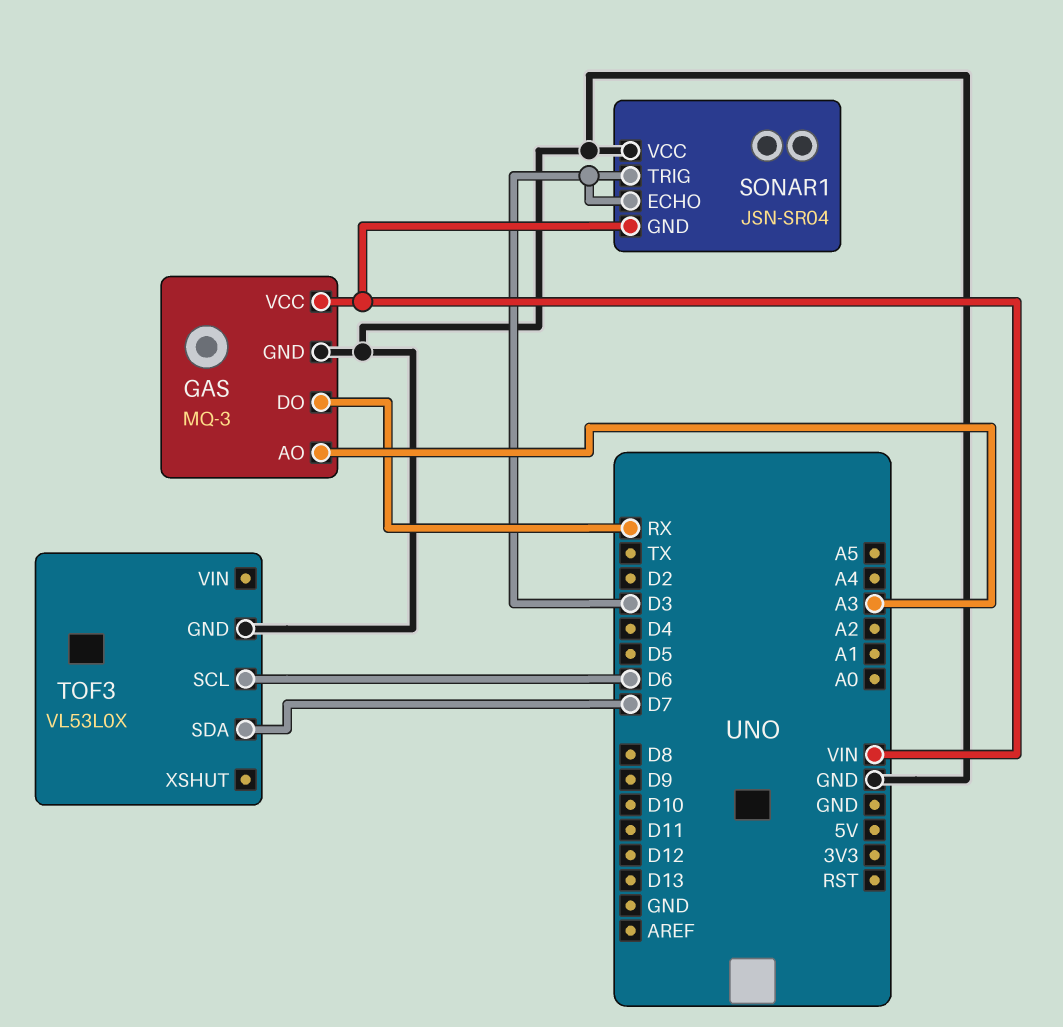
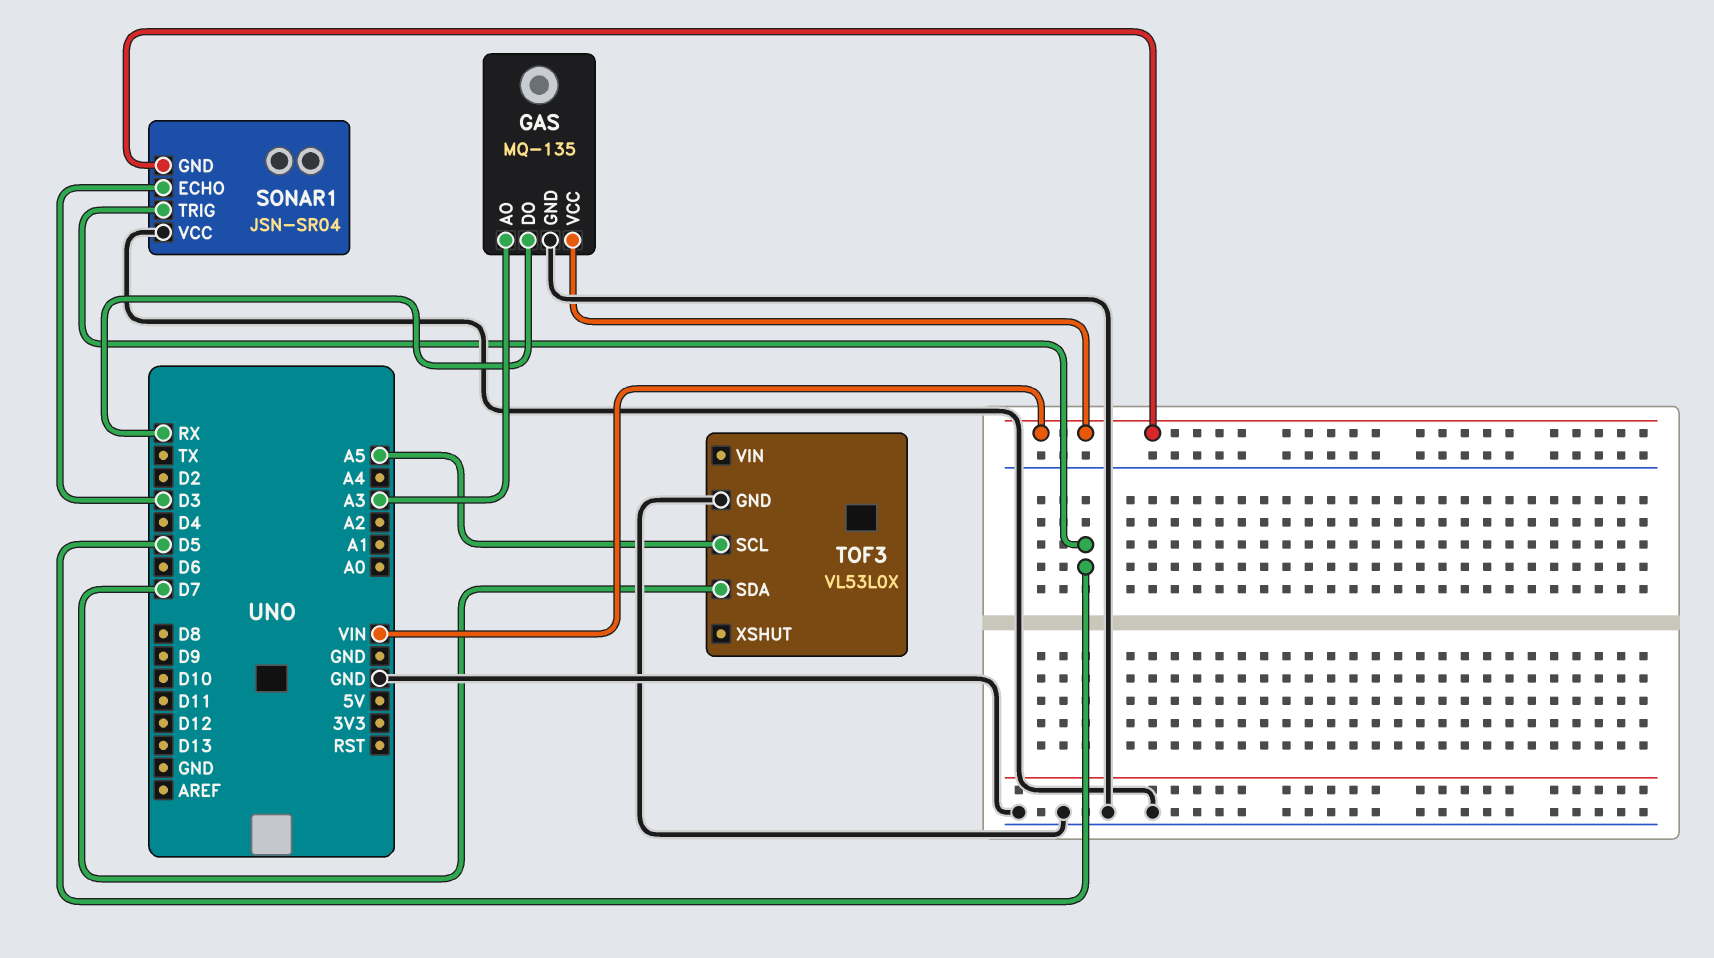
GAS: MQ-3 -> MQ-135
SONAR1 pin TRIG: D3 -> D5
TOF3 pin SCL: D6 -> A5

